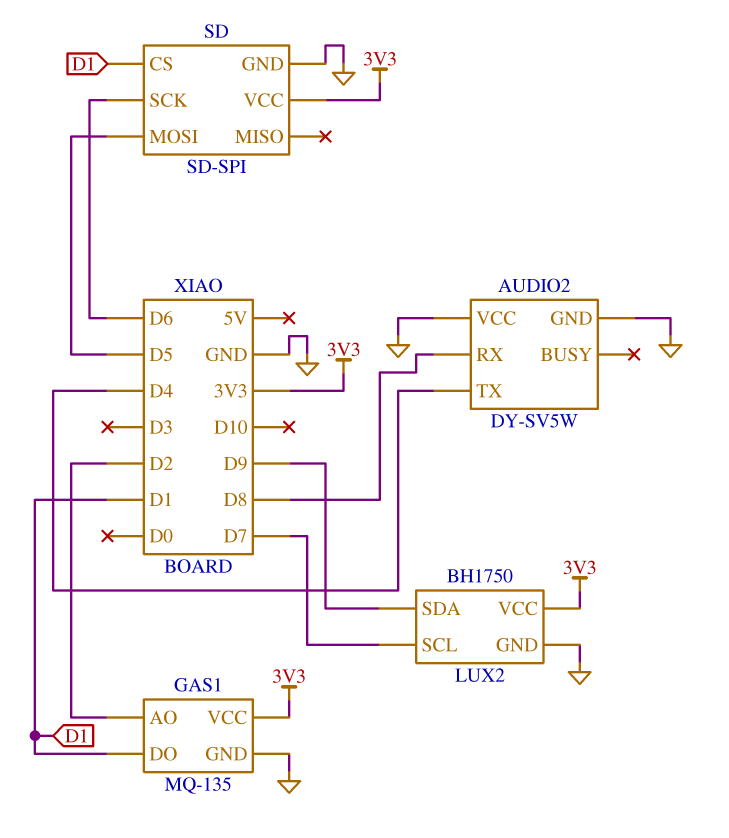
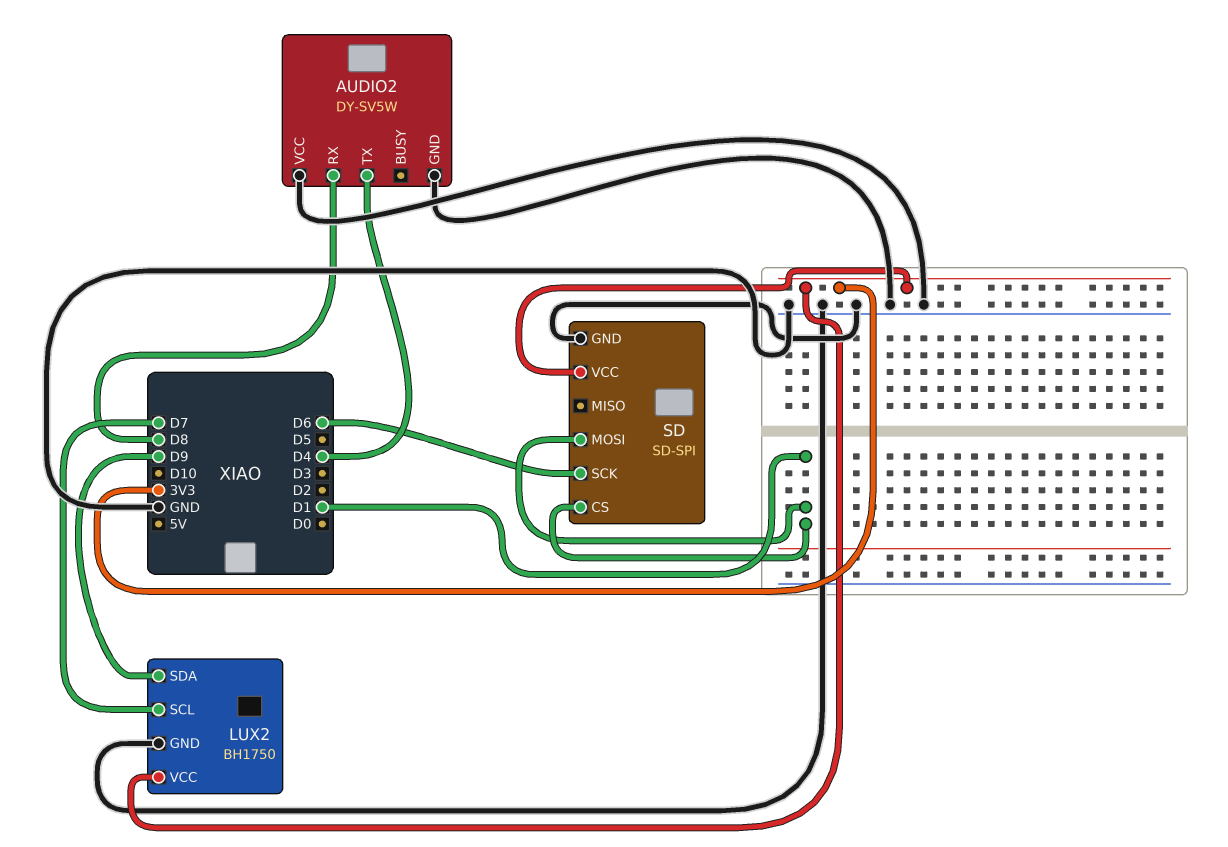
GAS1: MQ-135 -> none
GAS1 pin AO: D2 -> none
GAS1 pin DO: D1 -> none
GAS1 pin GND: GND -> none
GAS1 pin VCC: 3V3 -> none
SD pin MOSI: D5 -> D1

